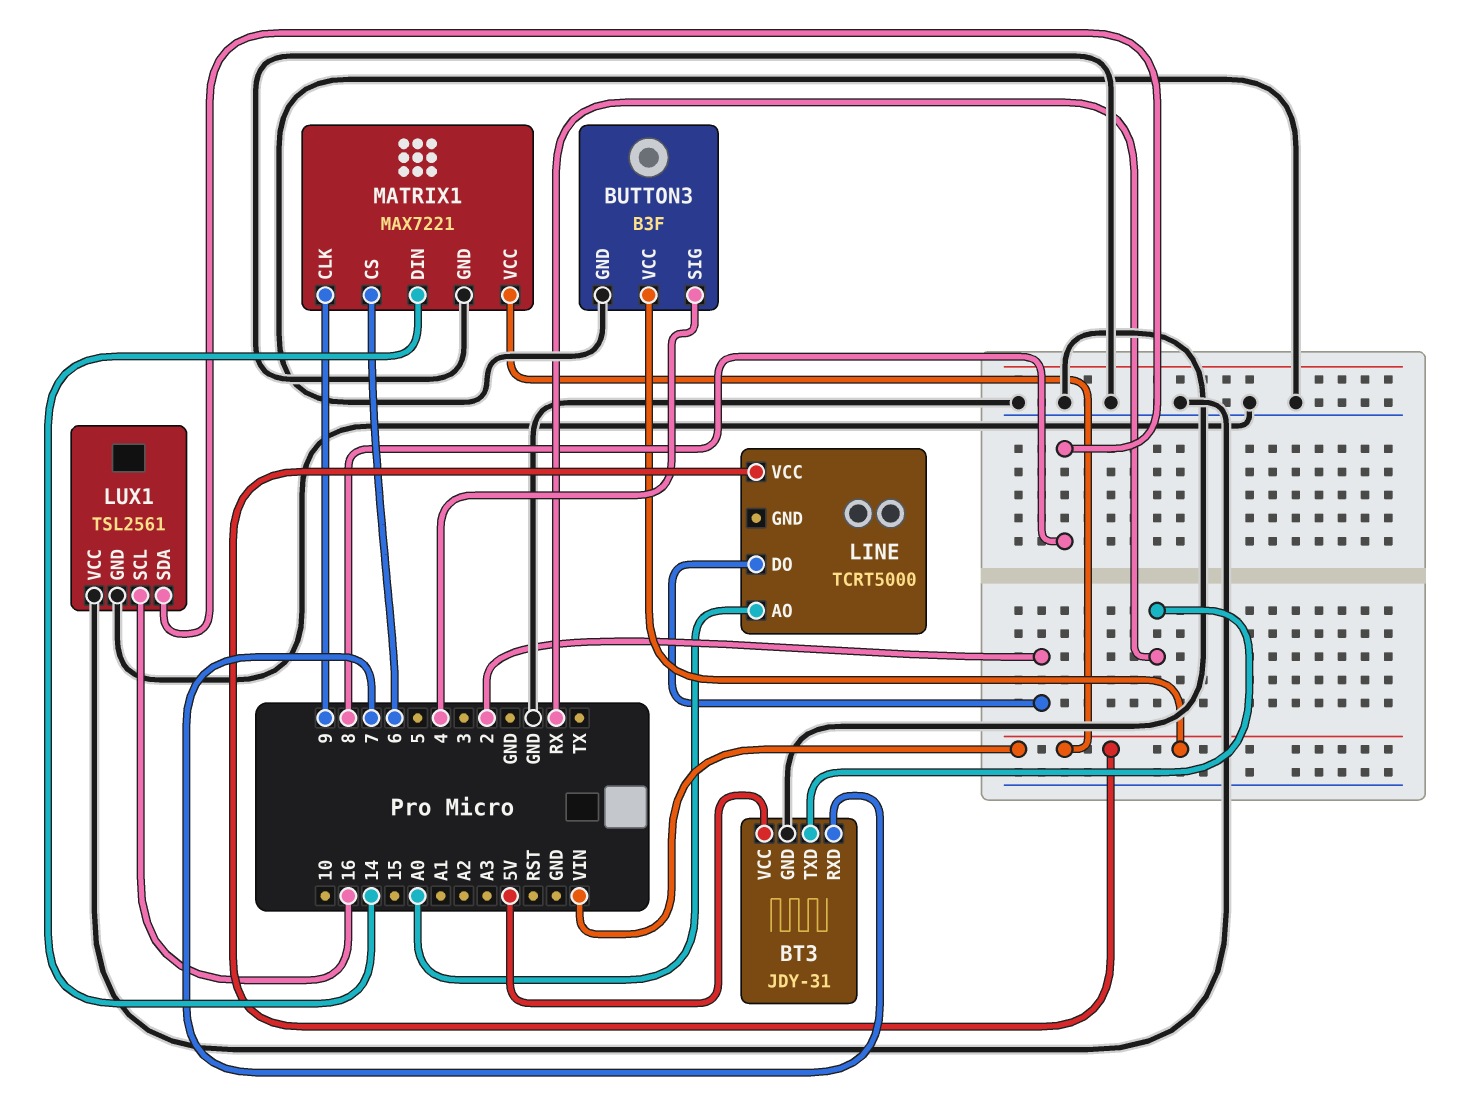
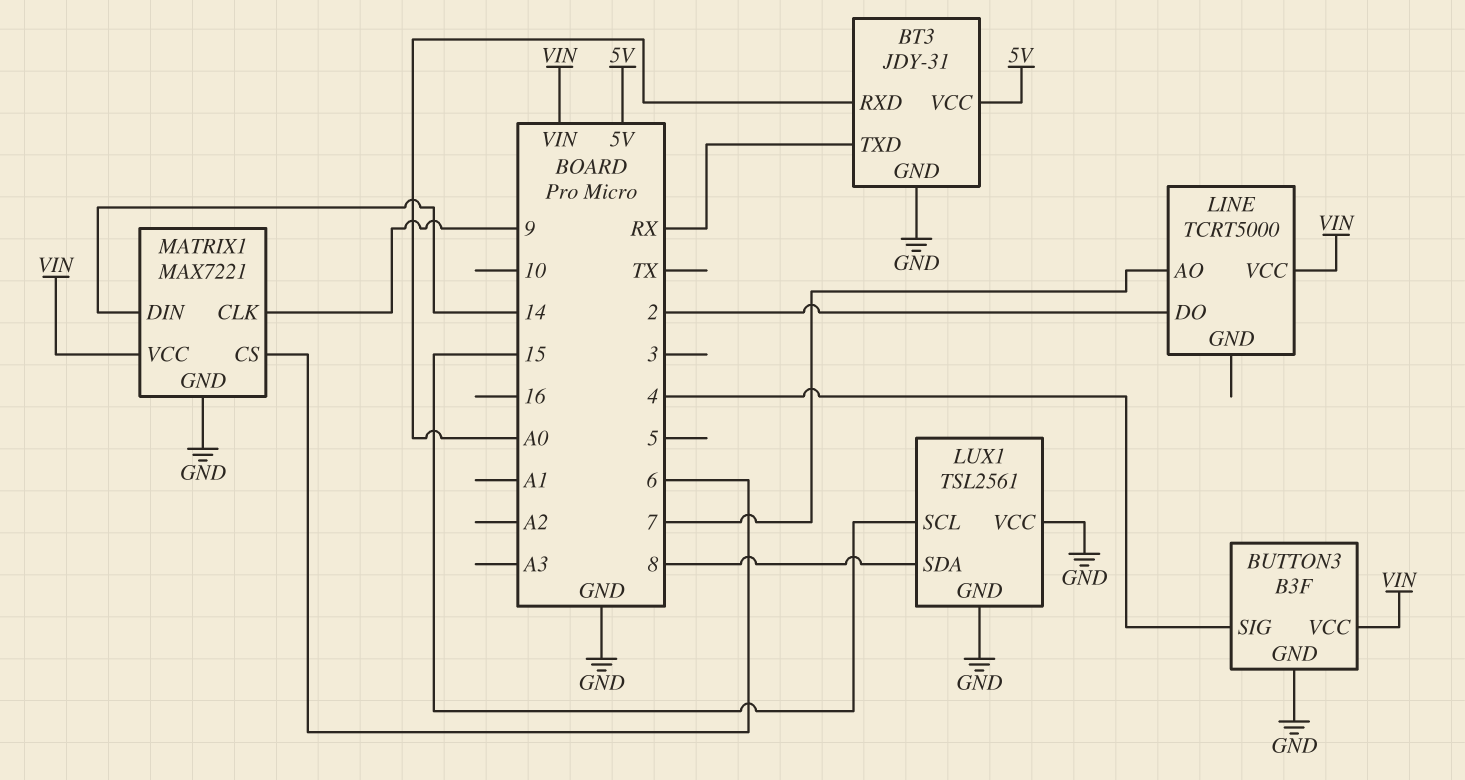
BT3 pin RXD: 7 -> A0
LINE pin AO: A0 -> 7
LUX1 pin SCL: 16 -> 15

